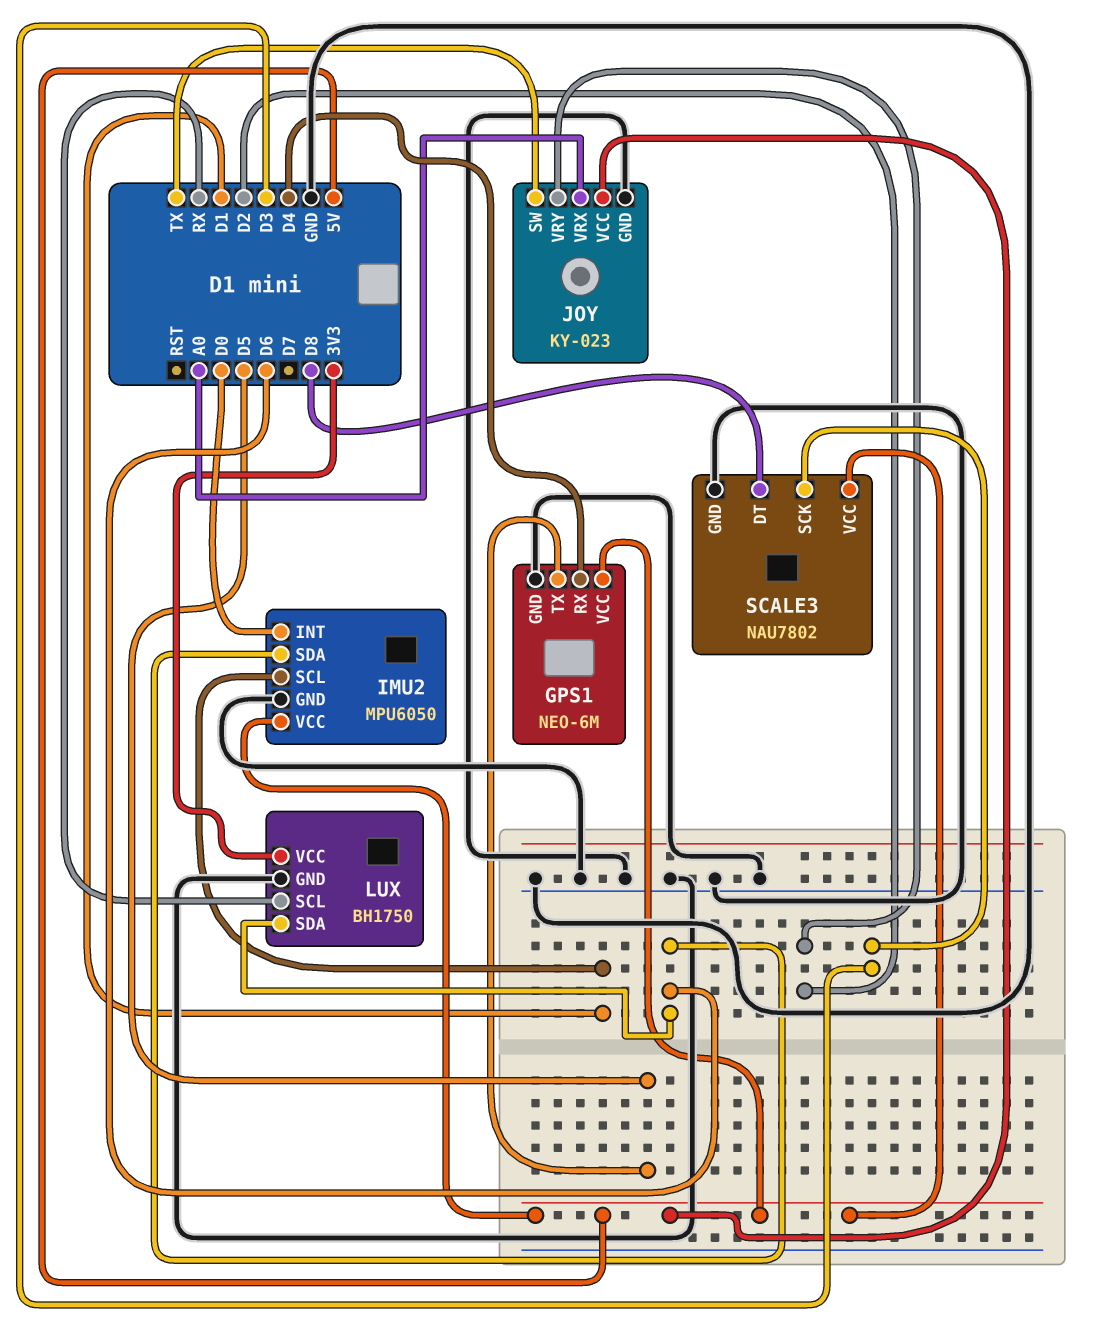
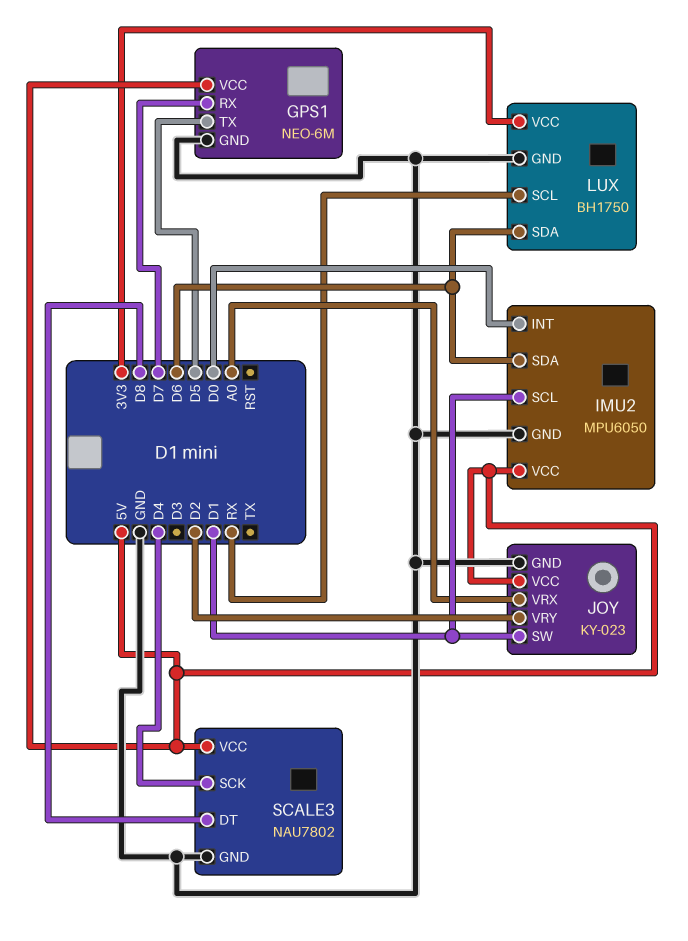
GPS1 pin RX: D4 -> D7
JOY pin SW: TX -> D1
SCALE3 pin SCK: D3 -> D4

